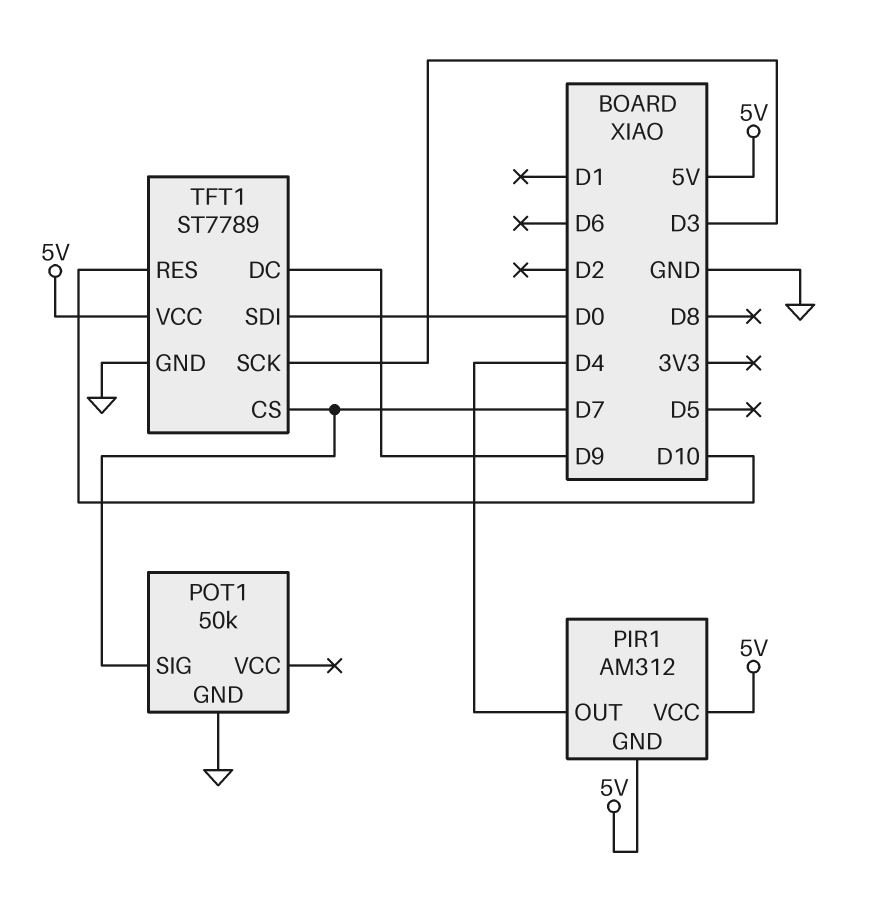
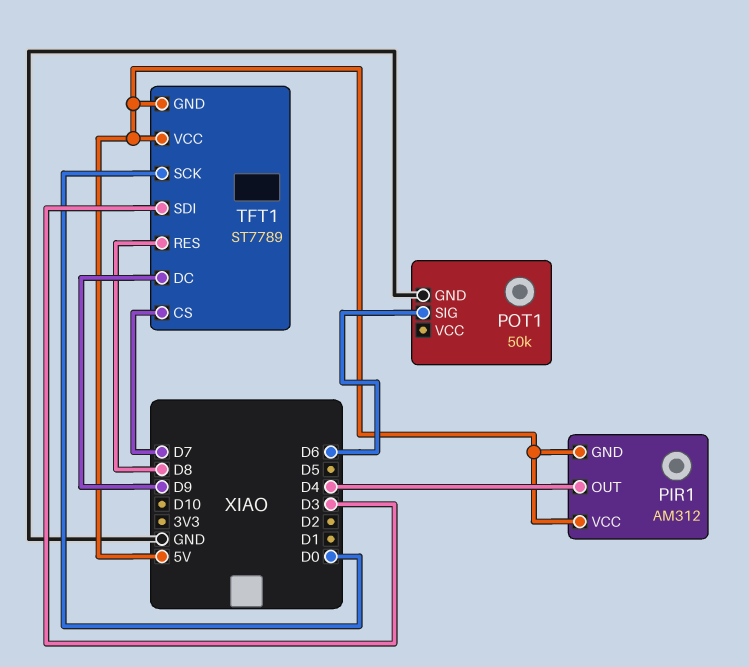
POT1 pin SIG: D7 -> D6
TFT1 pin GND: GND -> 5V
TFT1 pin RES: D10 -> D8
TFT1 pin SCK: D3 -> D0
TFT1 pin SDI: D0 -> D3

